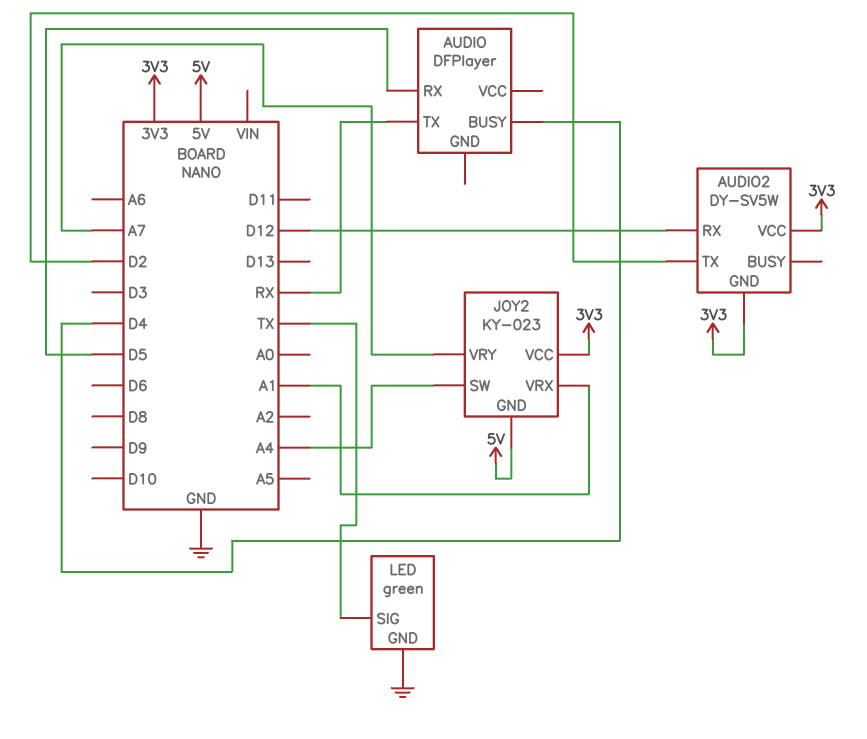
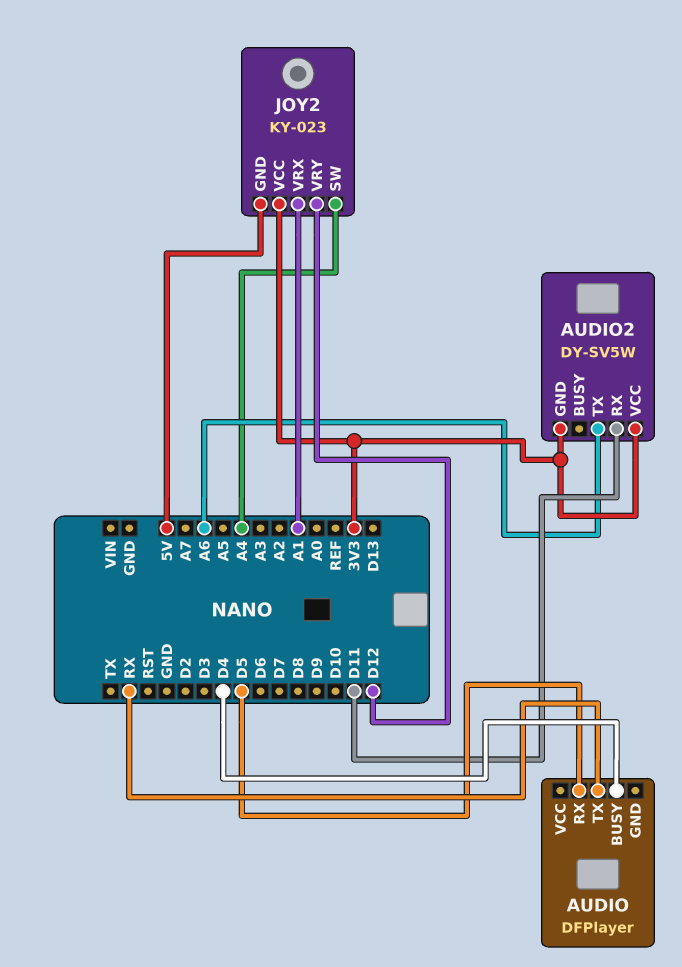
AUDIO2 pin RX: D12 -> D11
AUDIO2 pin TX: D2 -> A6
JOY2 pin VRY: A7 -> D12
LED: green -> none
LED pin GND: GND -> none
LED pin SIG: TX -> none

